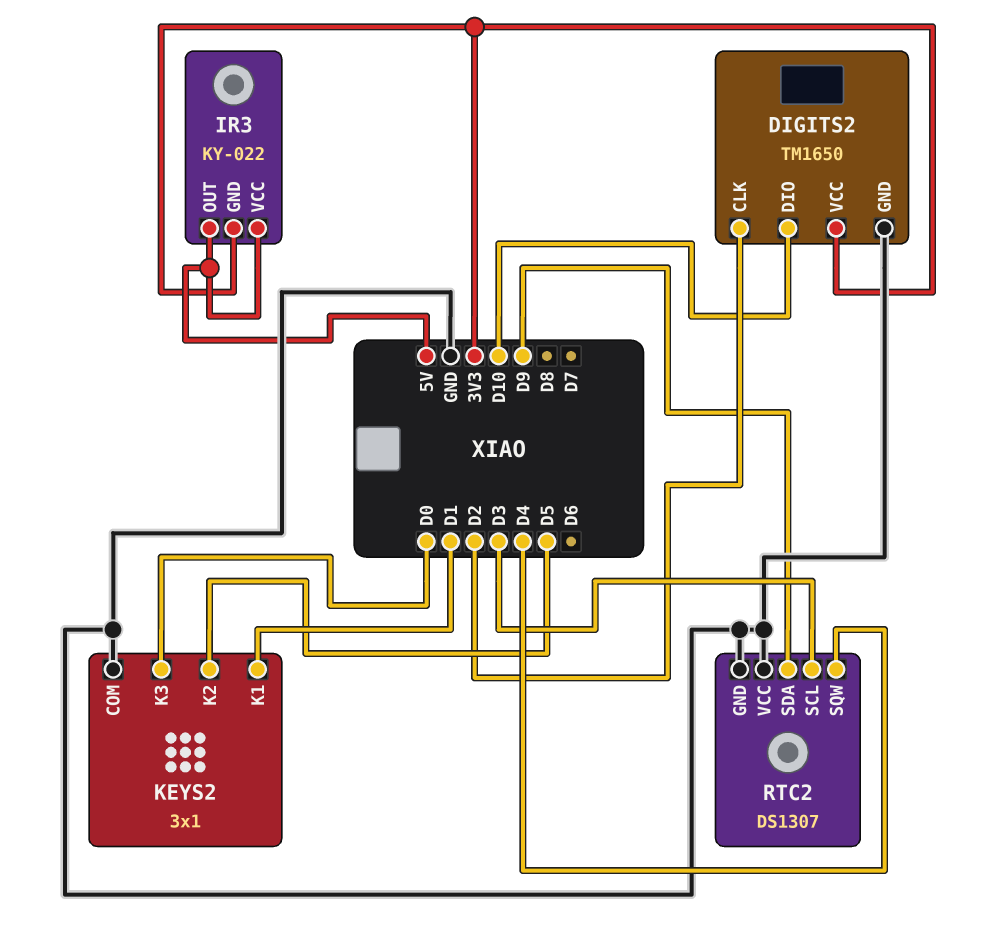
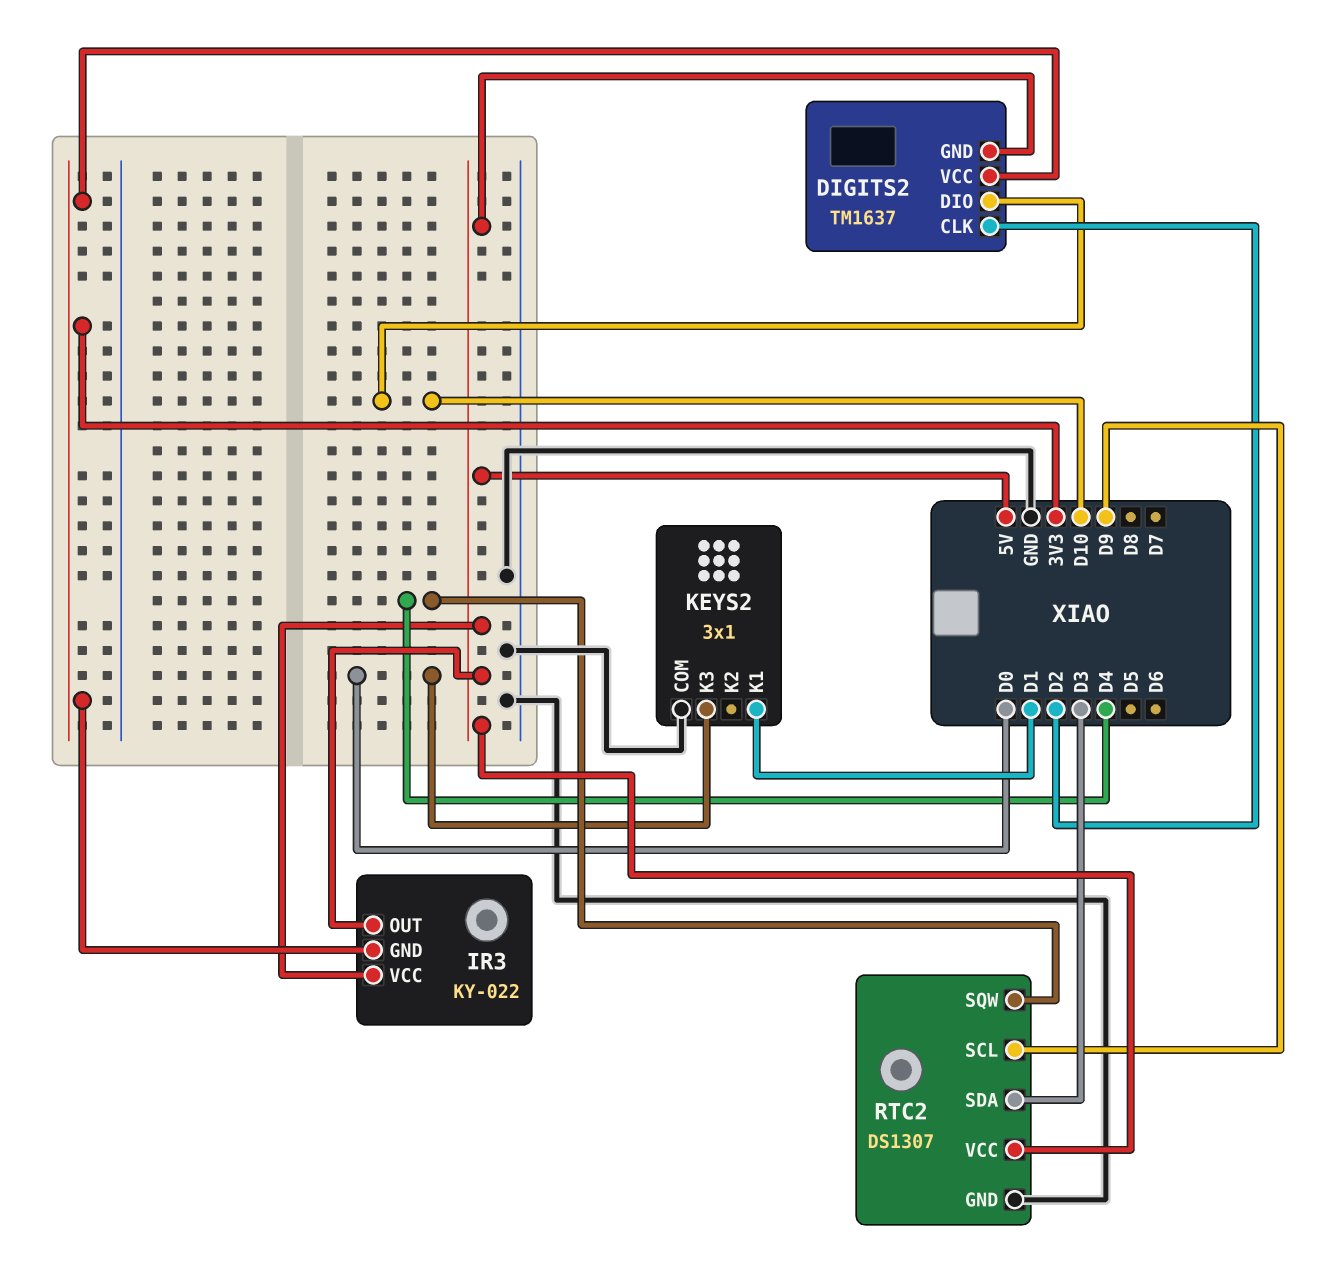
DIGITS2: TM1650 -> TM1637
DIGITS2 pin GND: GND -> 5V
KEYS2 pin K2: D5 -> none
RTC2 pin SCL: D3 -> D9
RTC2 pin SDA: D9 -> D3
RTC2 pin VCC: GND -> 5V

